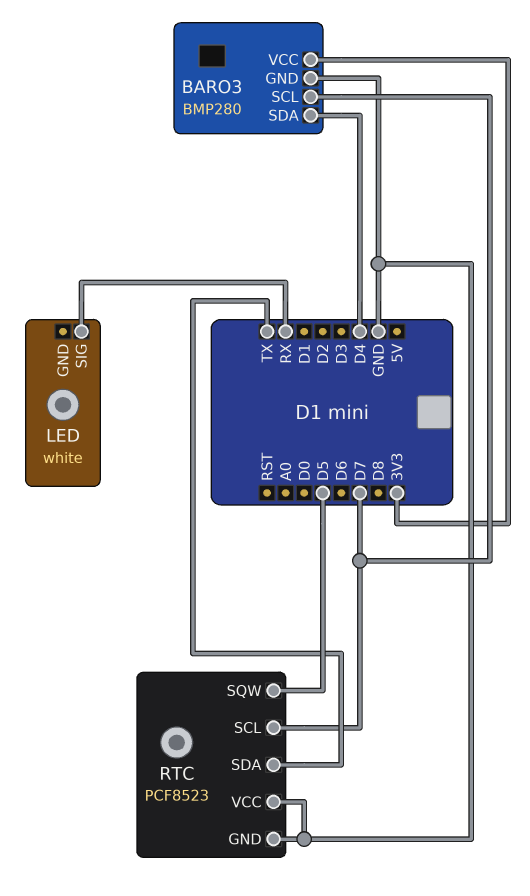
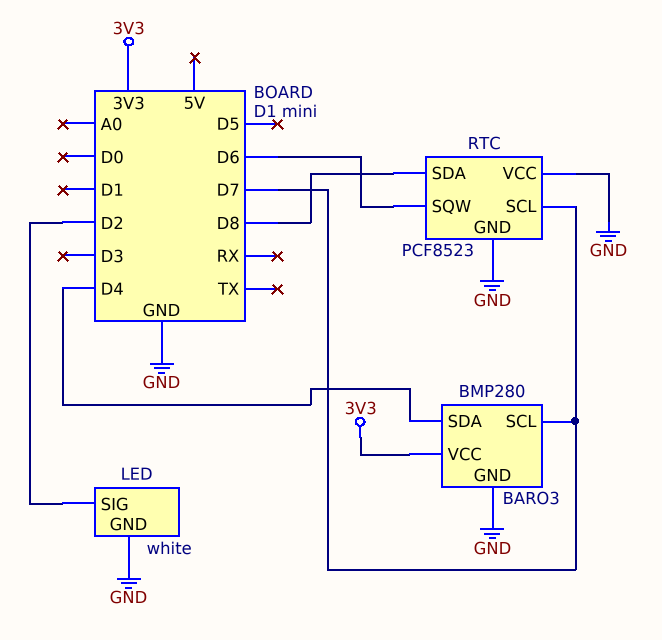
LED pin GND: none -> GND
LED pin SIG: RX -> D2
RTC pin SDA: TX -> D8
RTC pin SQW: D5 -> D6

